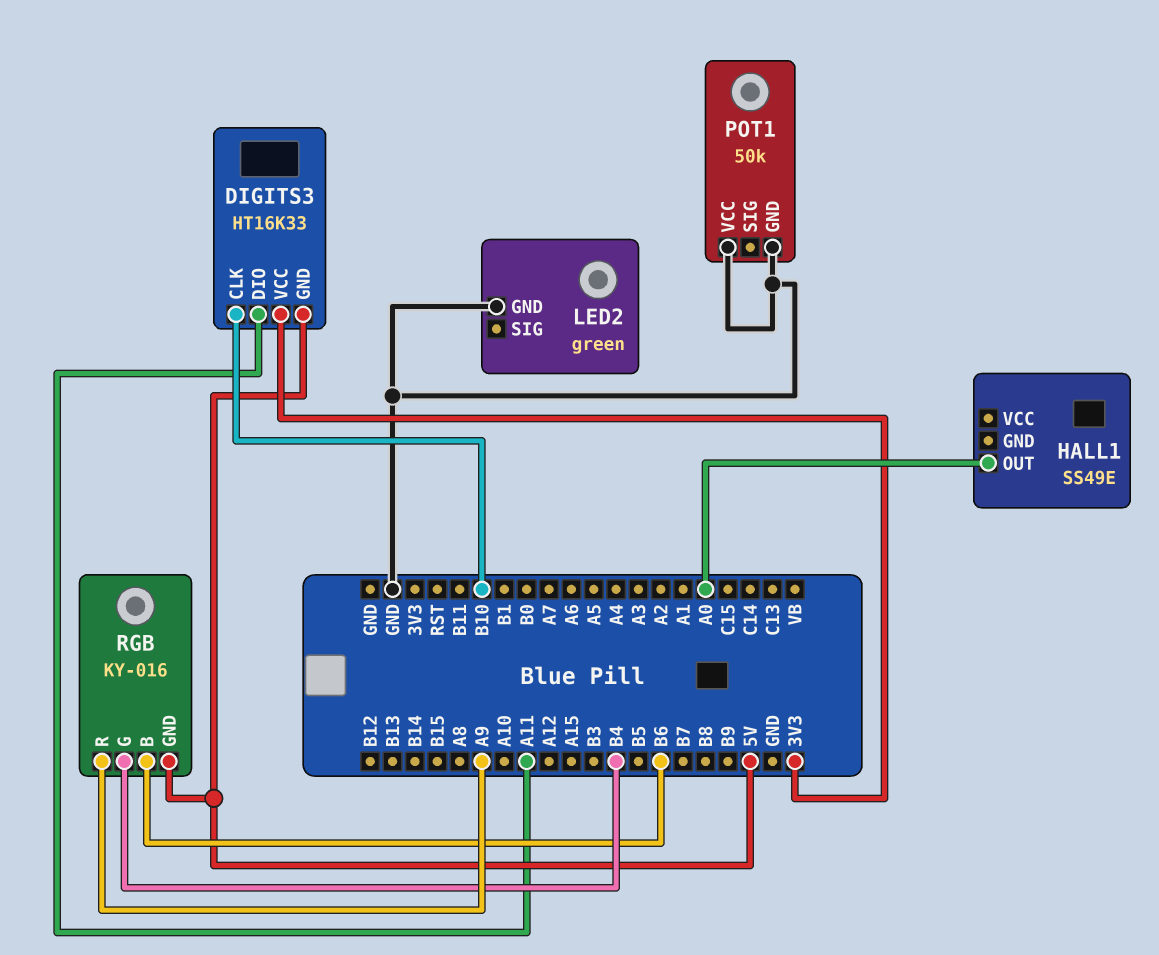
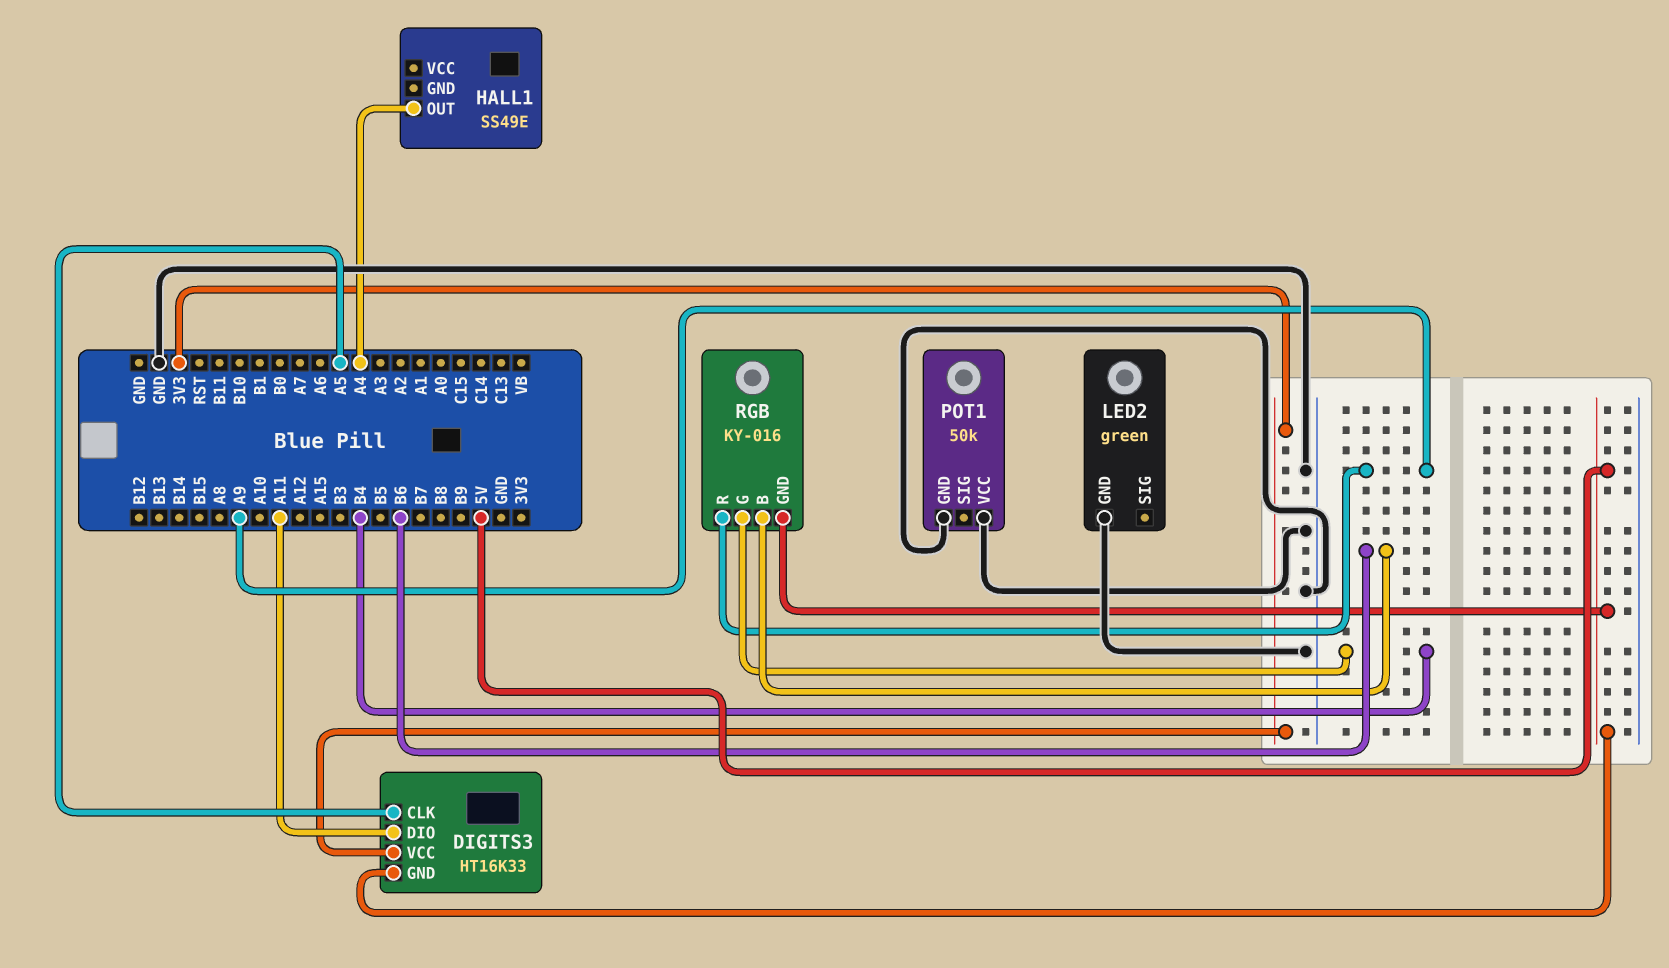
DIGITS3 pin CLK: B10 -> A5
HALL1 pin OUT: A0 -> A4

